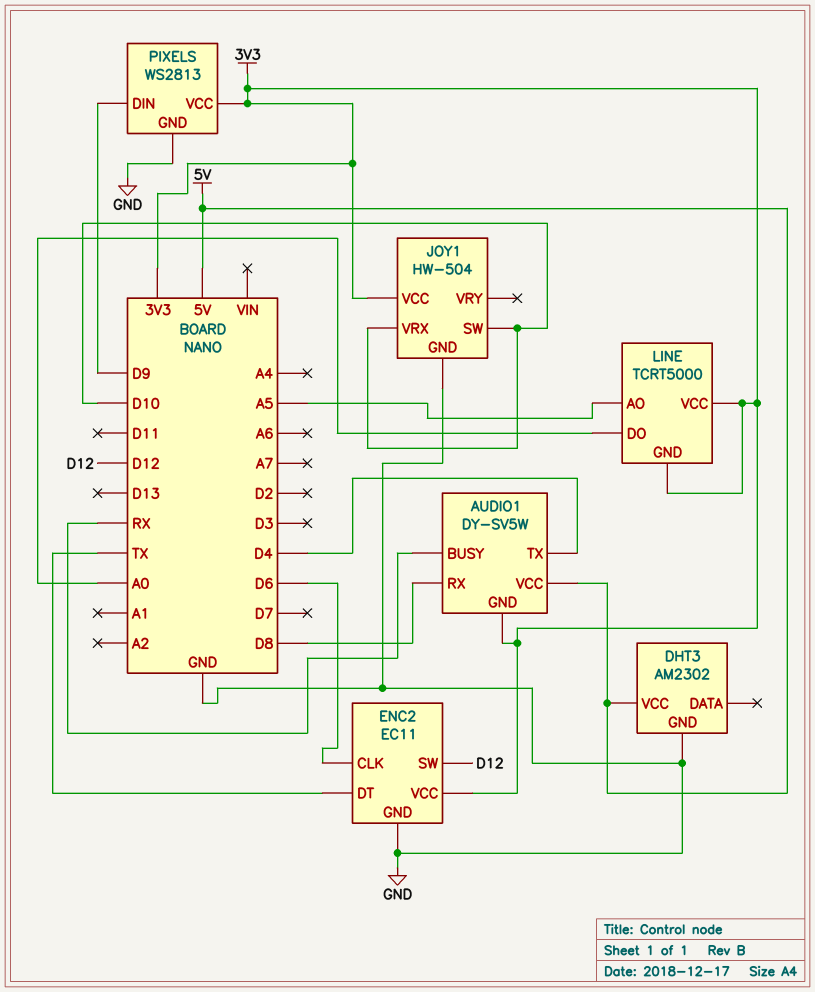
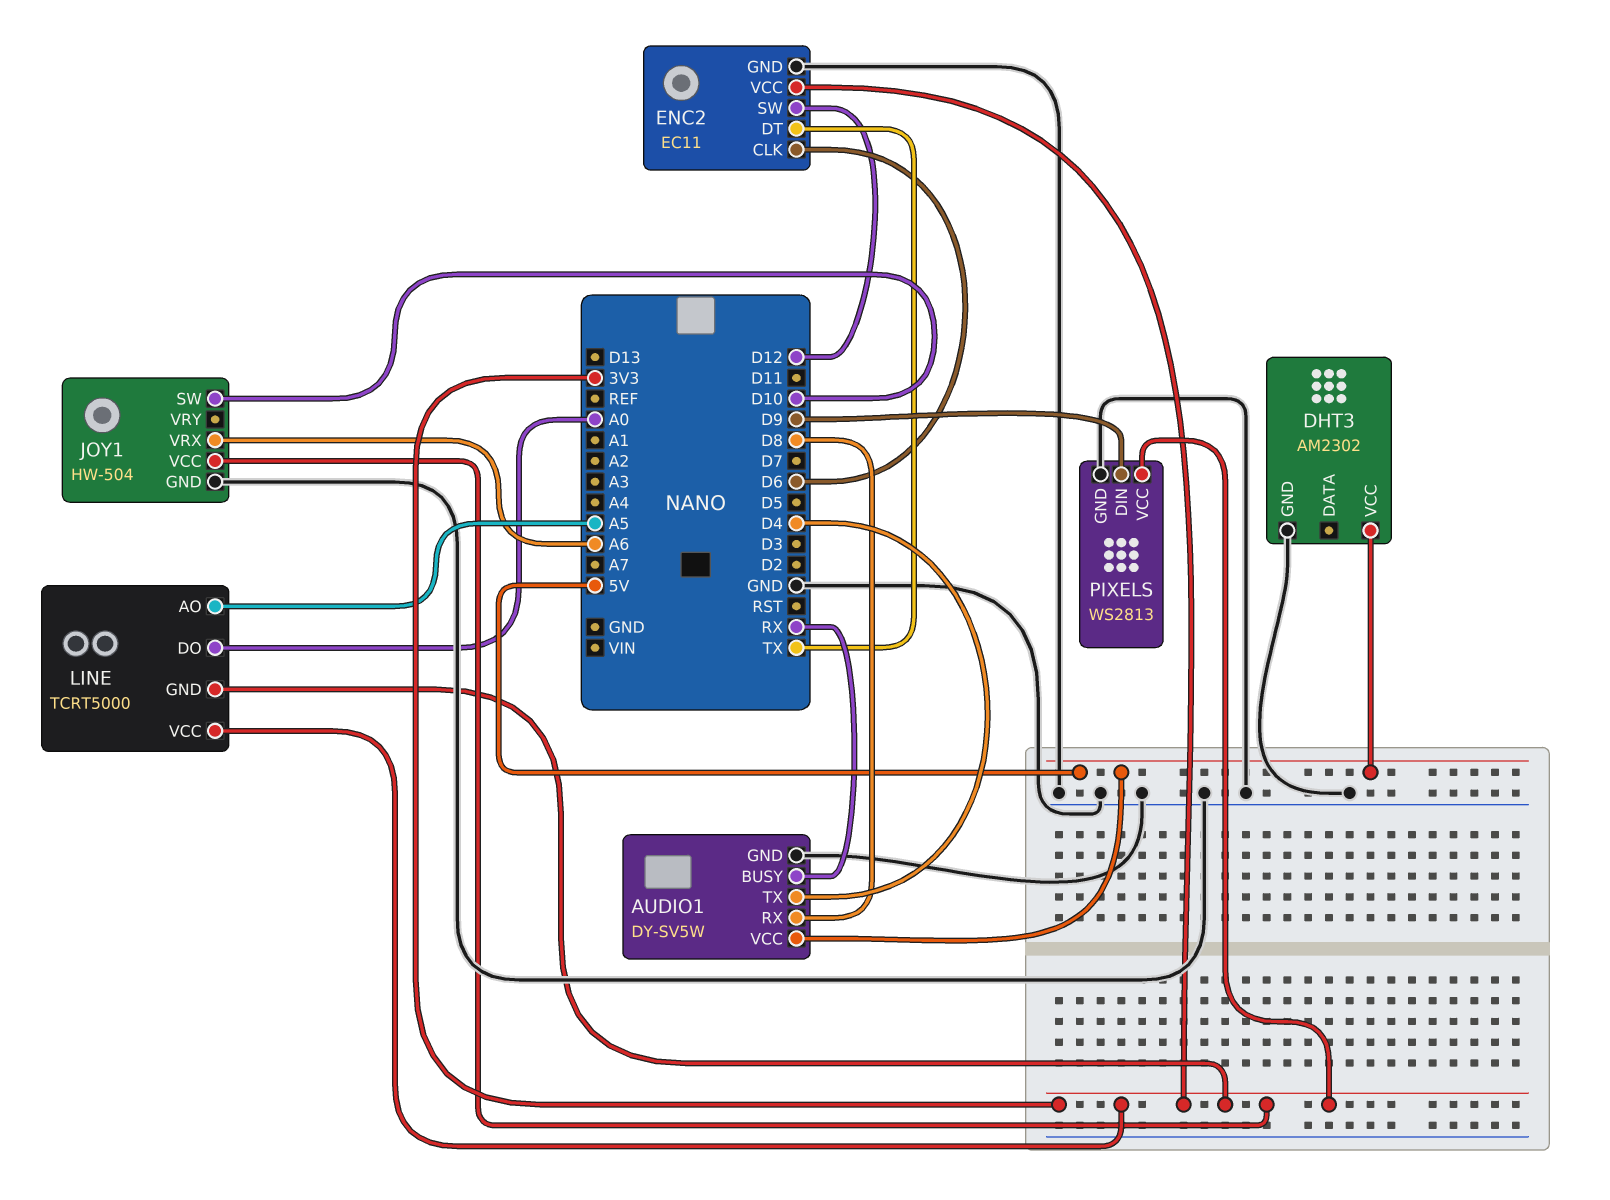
AUDIO1 pin GND: 3V3 -> GND
JOY1 pin VRX: D10 -> A6

